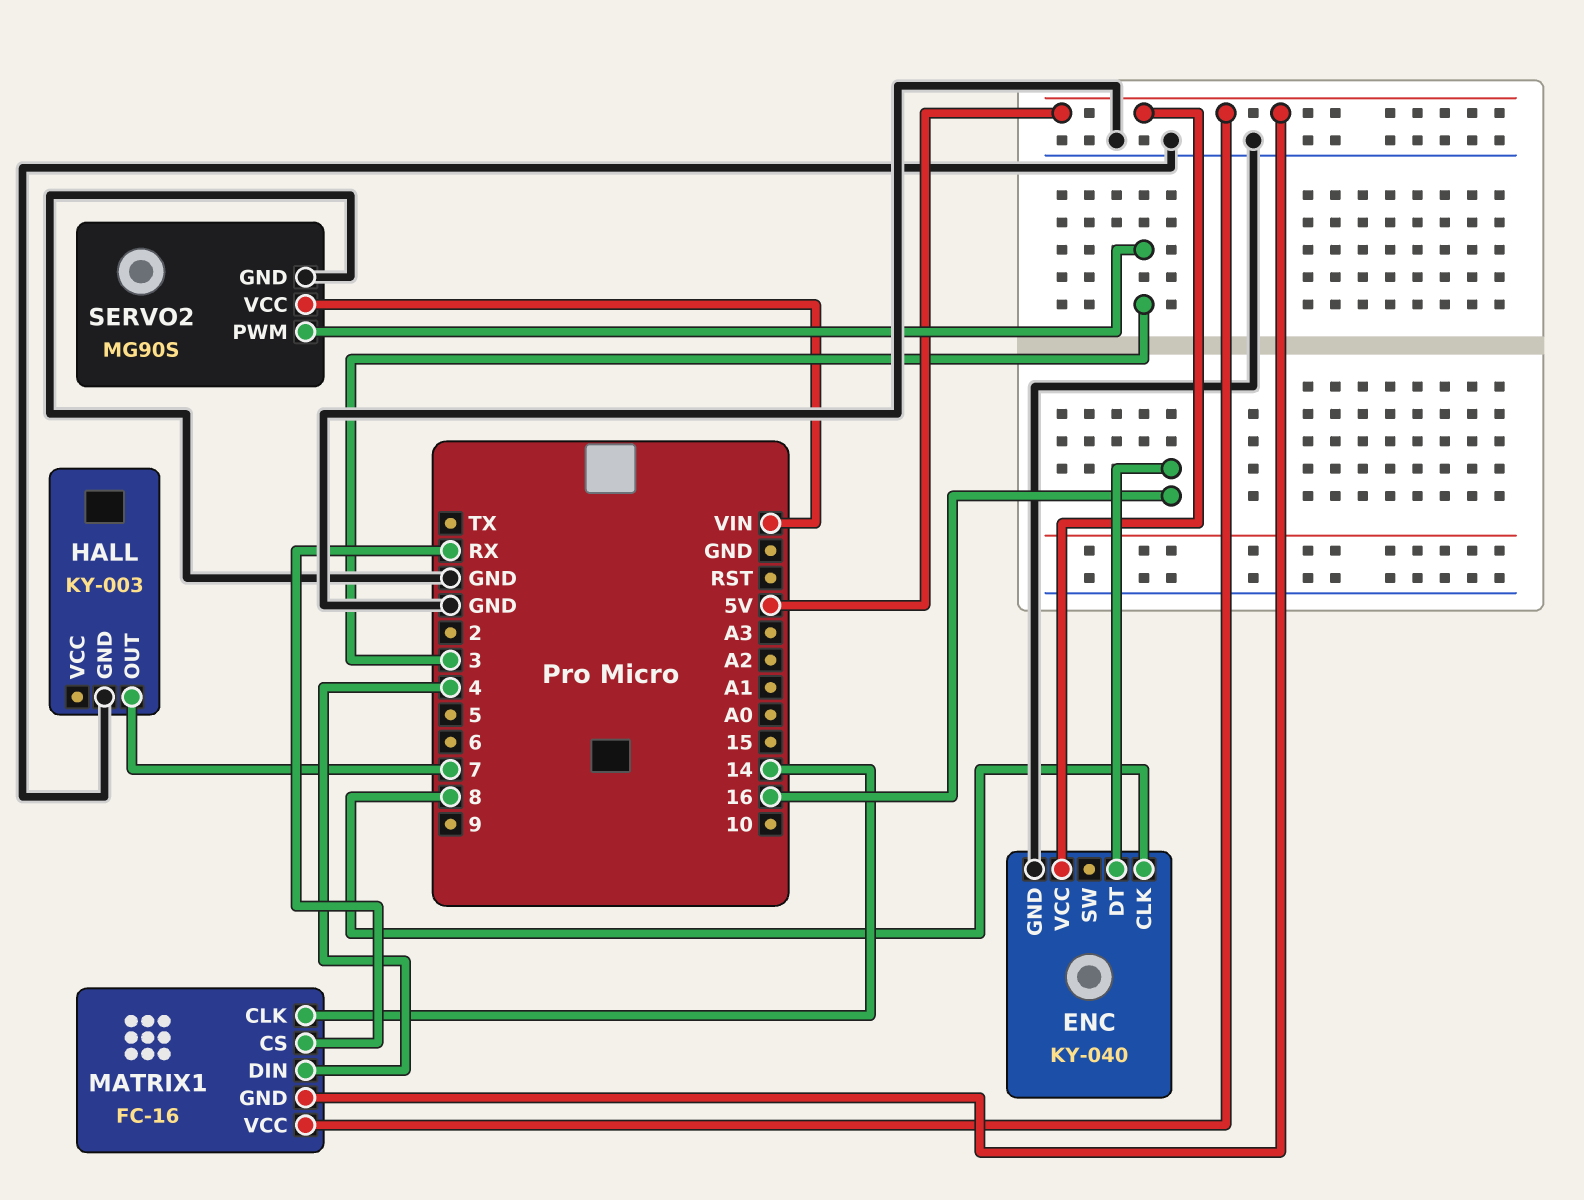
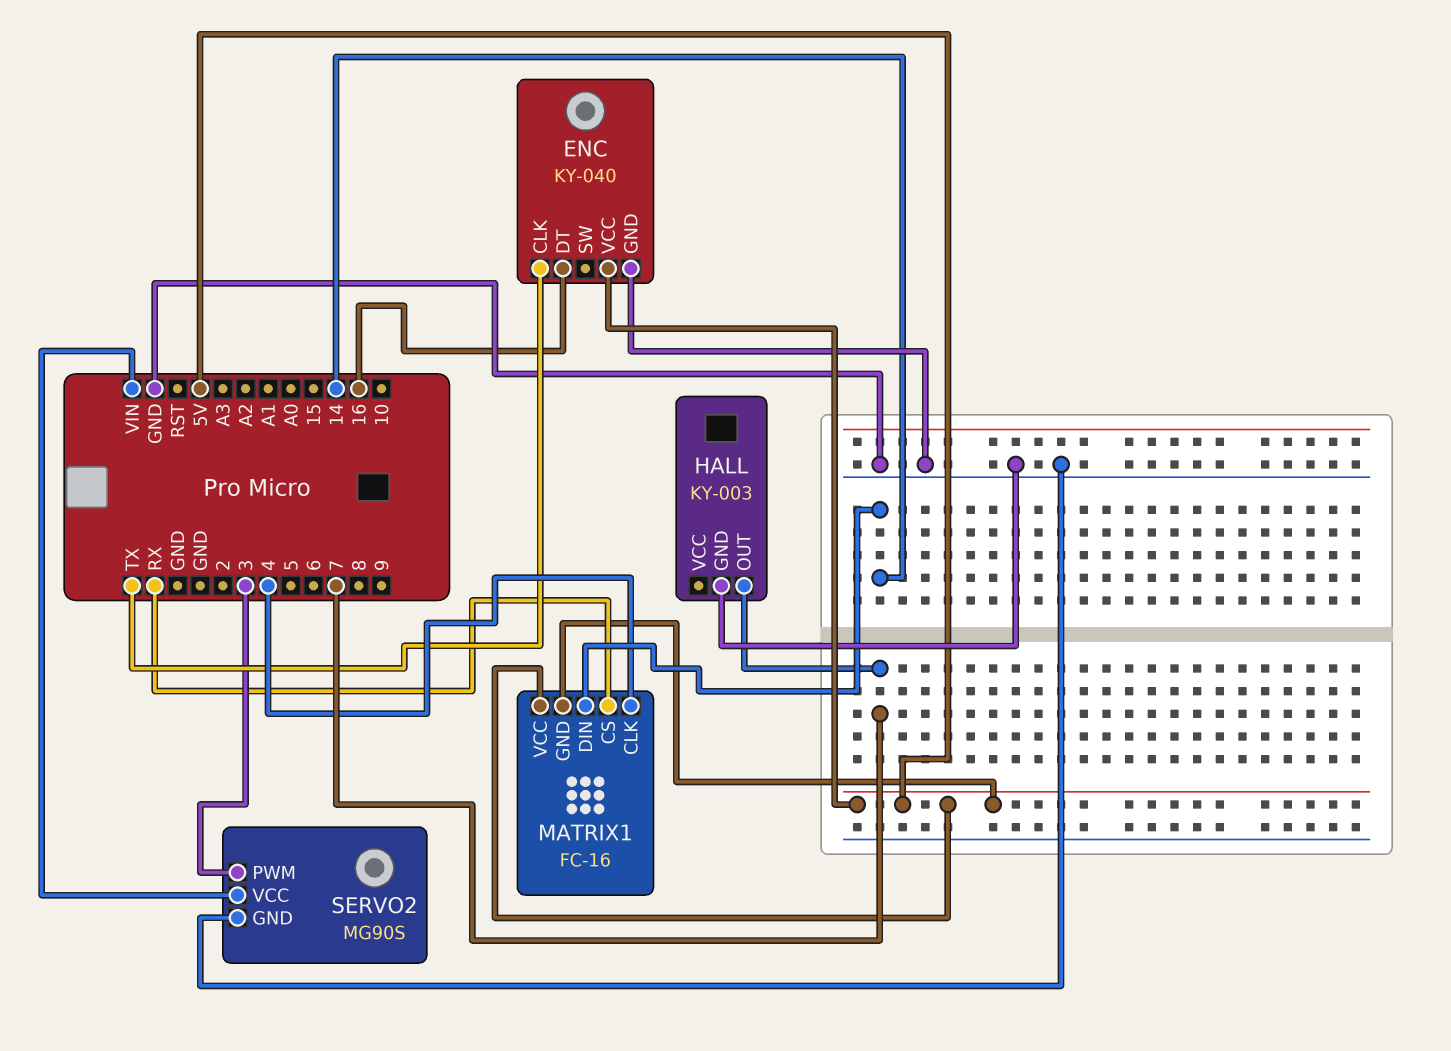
ENC pin CLK: 8 -> TX
MATRIX1 pin CLK: 14 -> 4
MATRIX1 pin DIN: 4 -> 14

